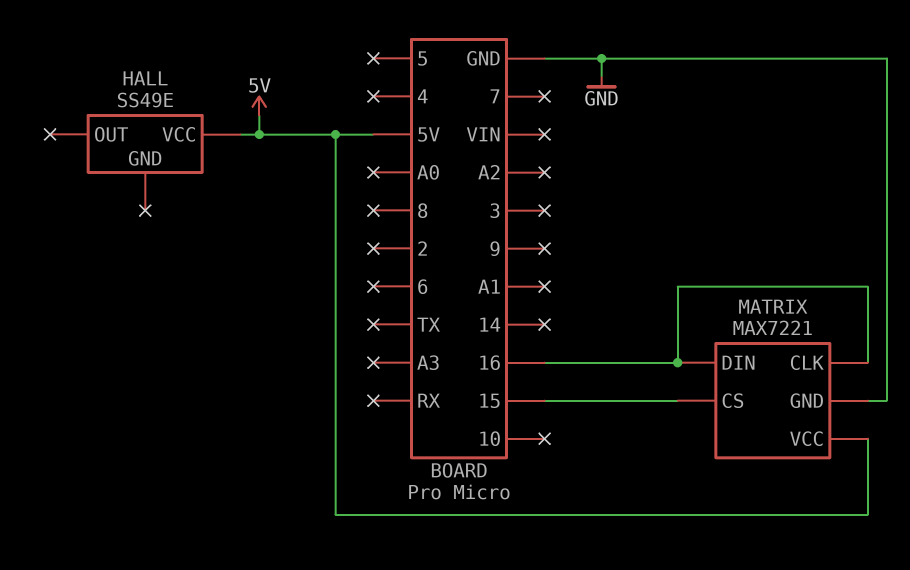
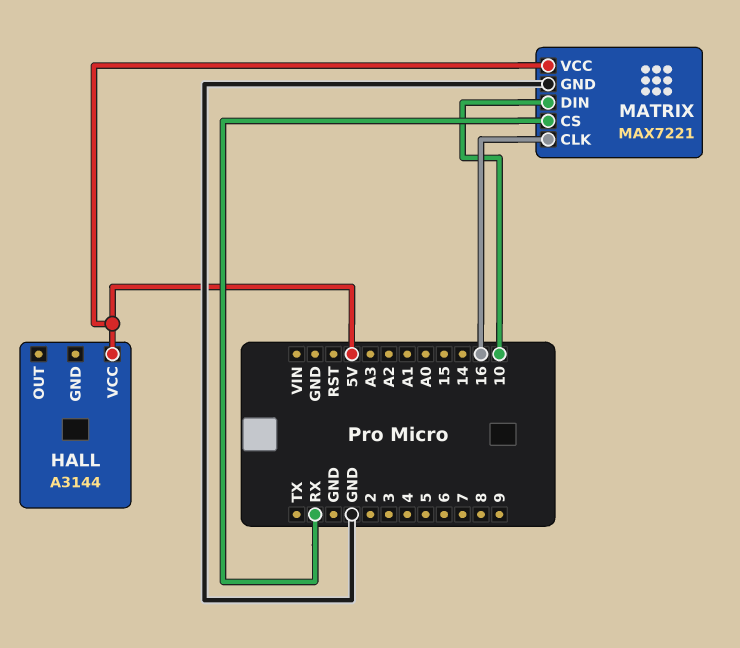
HALL: SS49E -> A3144
MATRIX pin CS: 15 -> RX
MATRIX pin DIN: 16 -> 10

